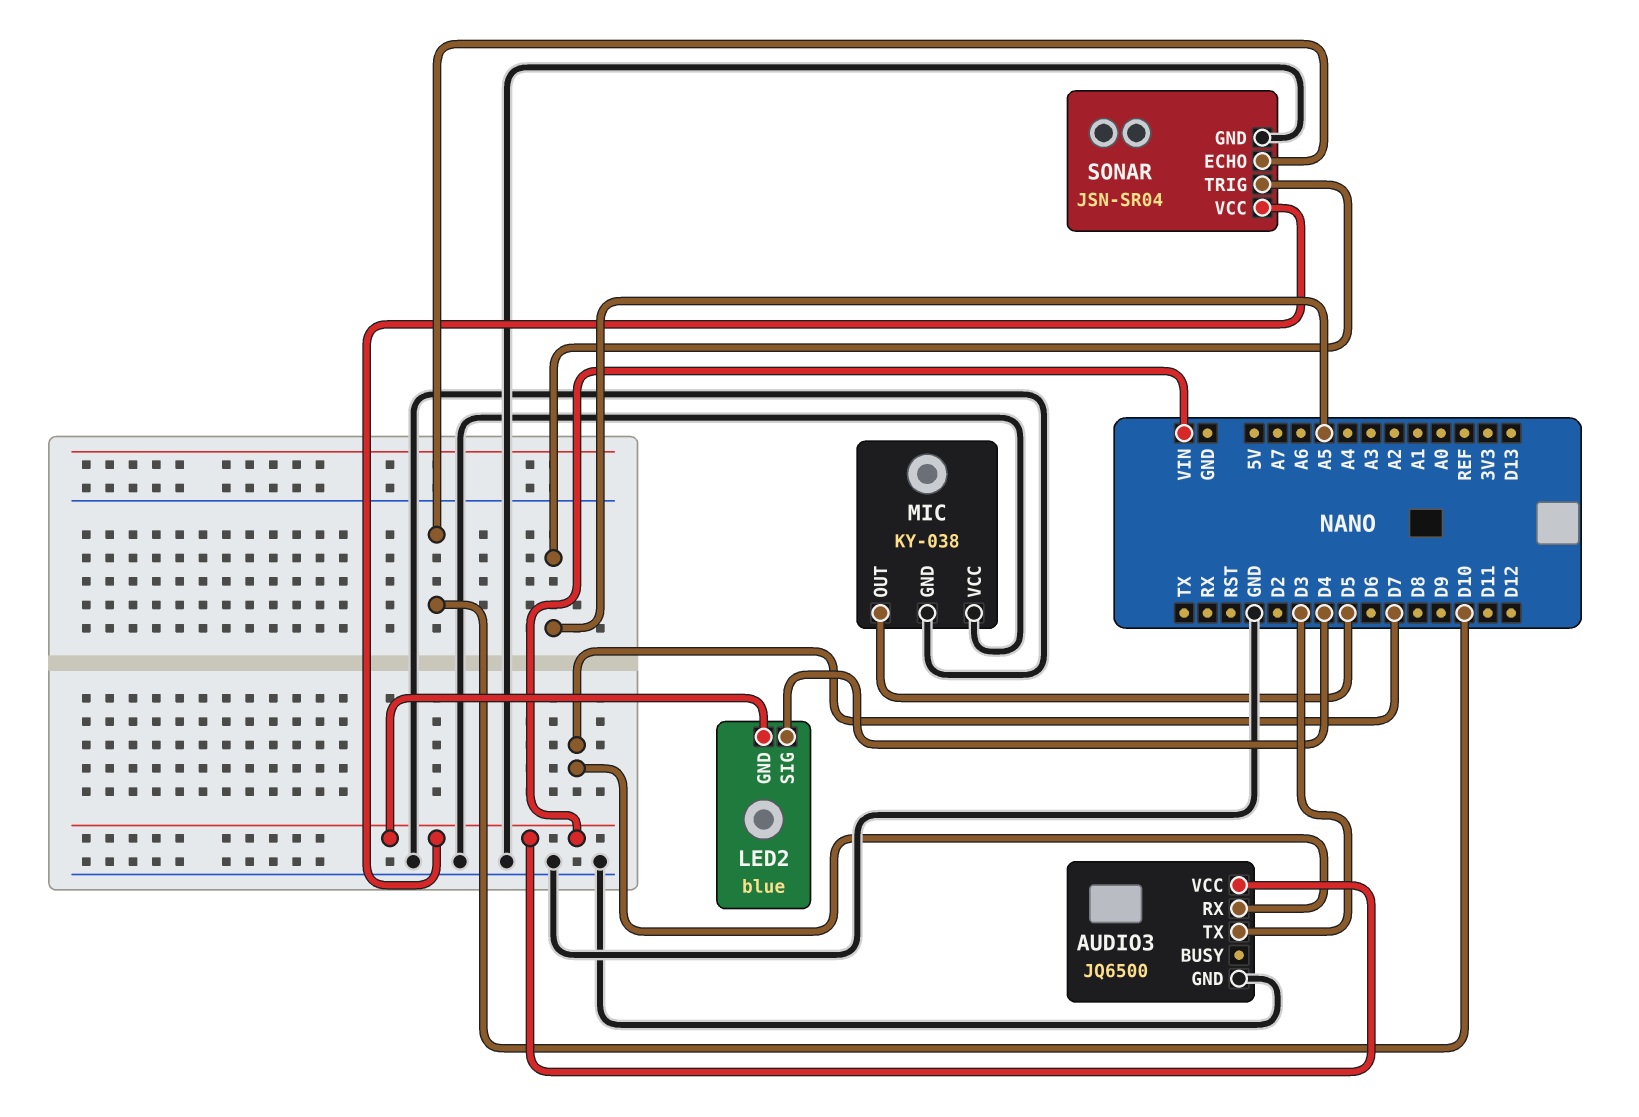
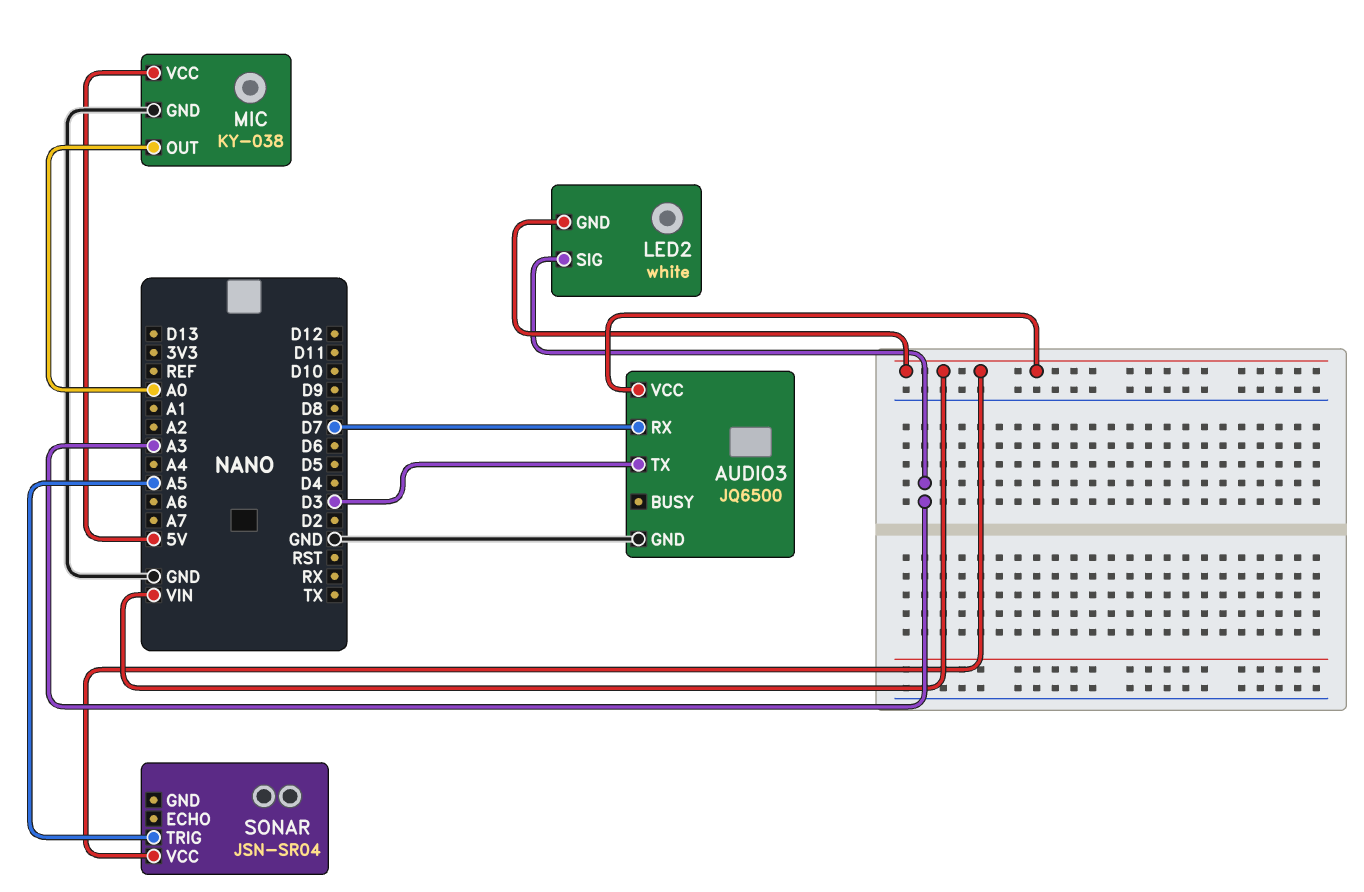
LED2: blue -> white
LED2 pin SIG: D4 -> A3
MIC pin OUT: D5 -> A0
MIC pin VCC: GND -> 5V
SONAR pin ECHO: D10 -> none
SONAR pin GND: GND -> none

